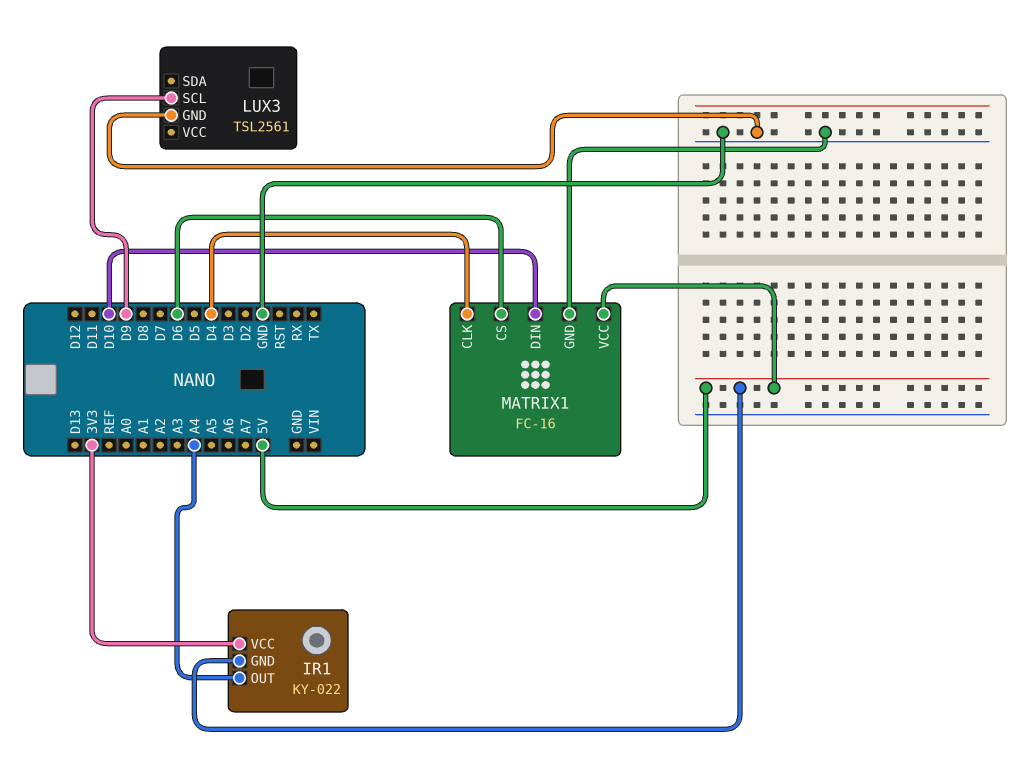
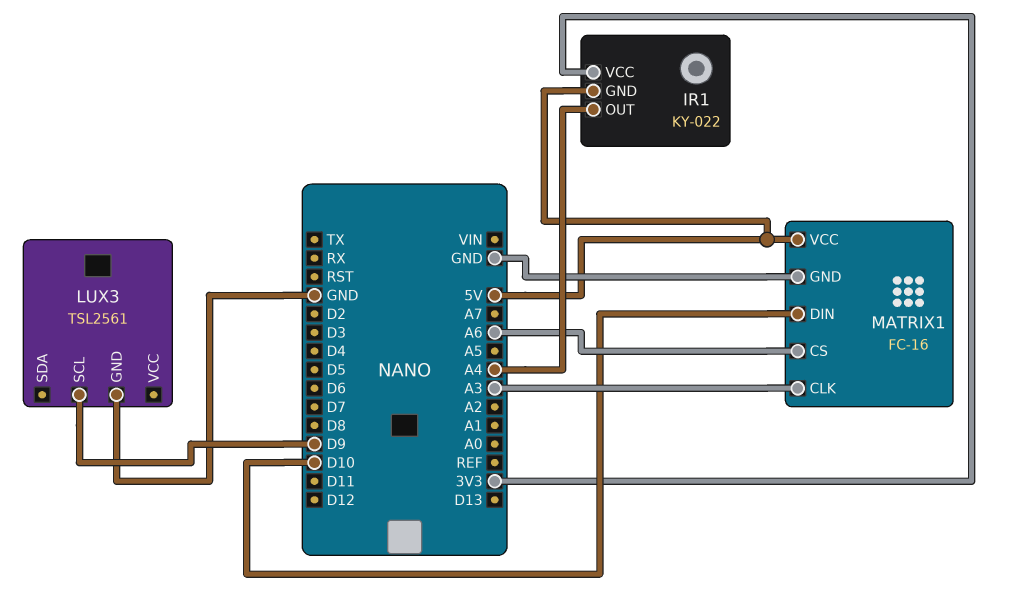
MATRIX1 pin CLK: D4 -> A3
MATRIX1 pin CS: D6 -> A6

